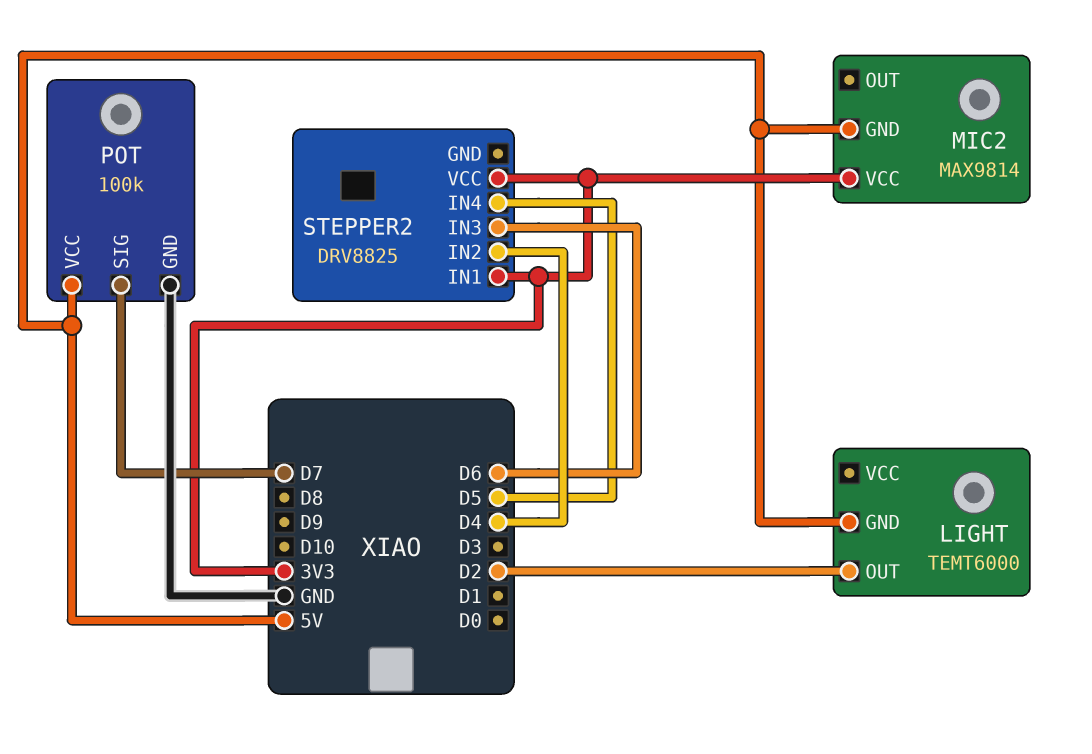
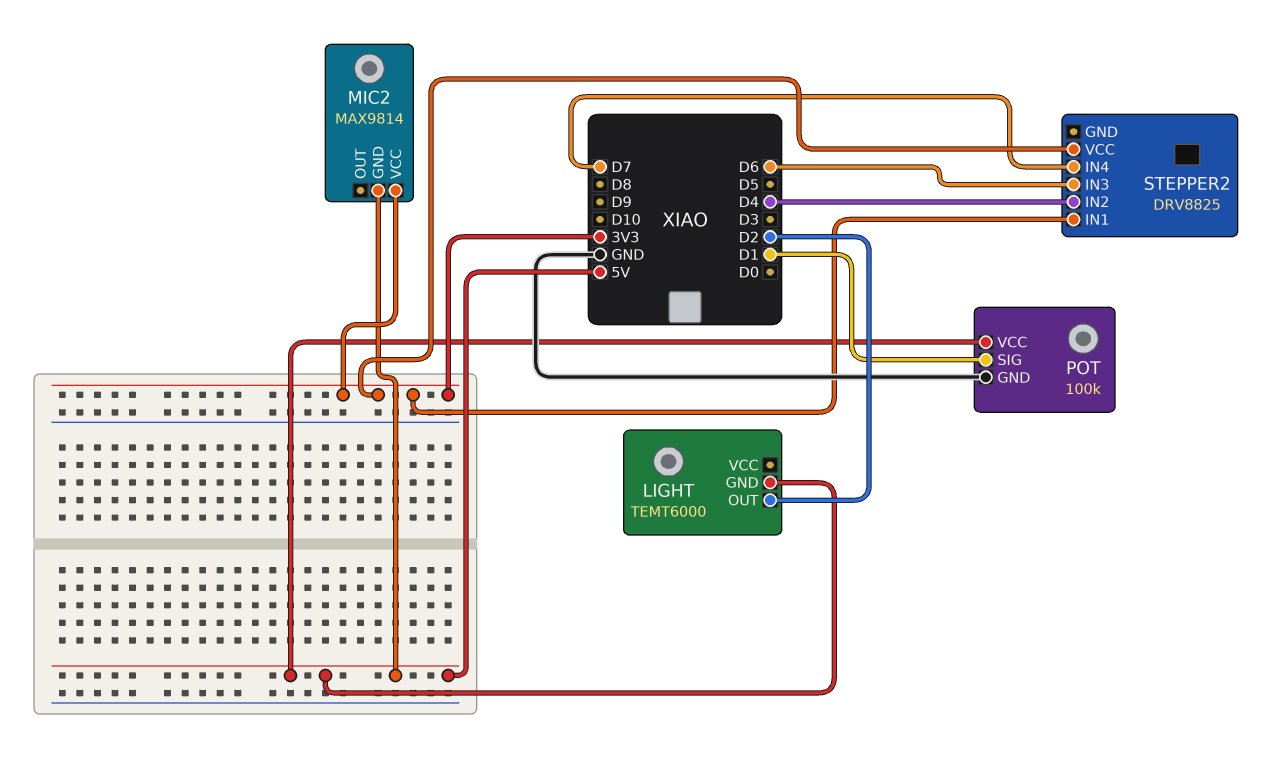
POT pin SIG: D7 -> D1
STEPPER2 pin IN4: D5 -> D7

